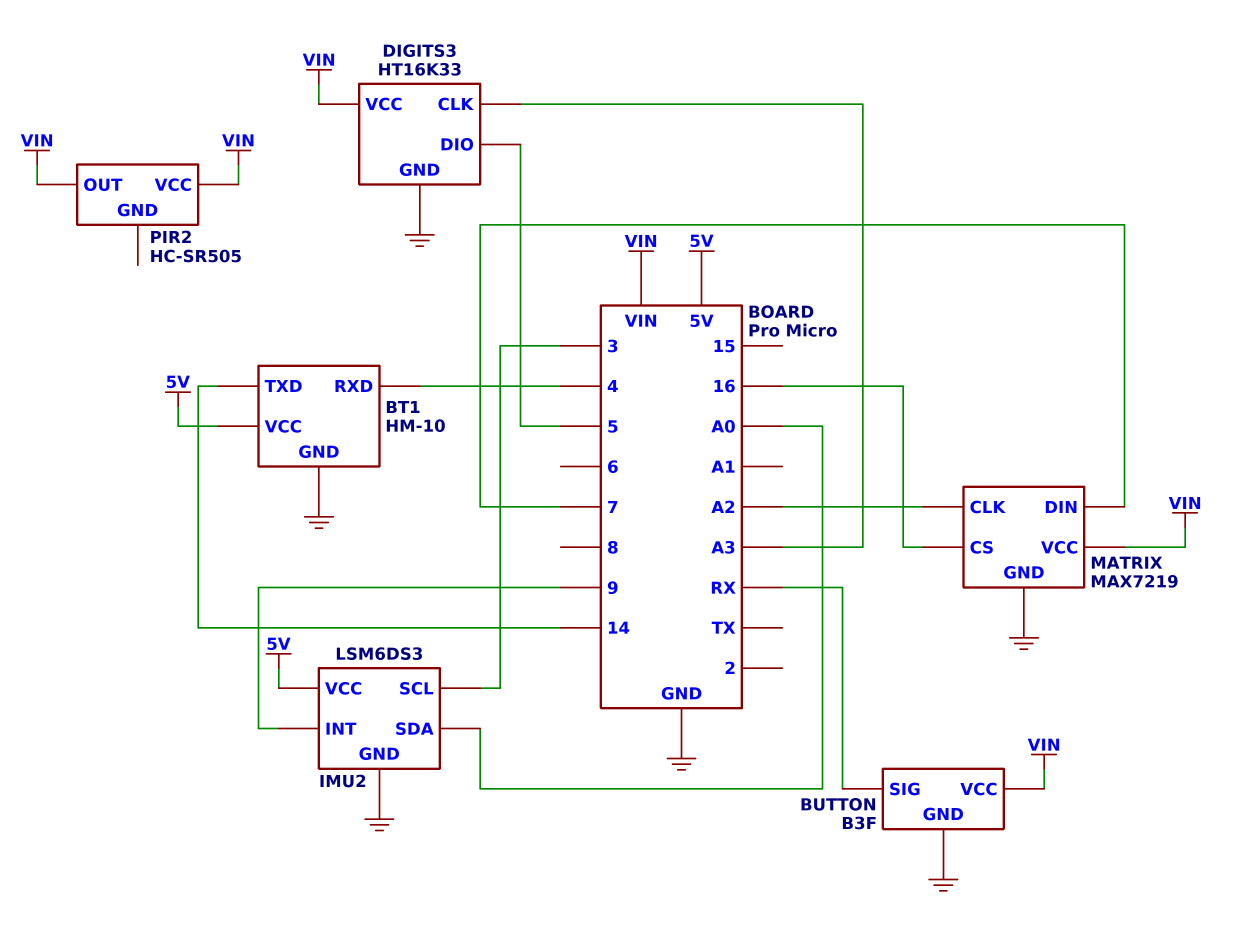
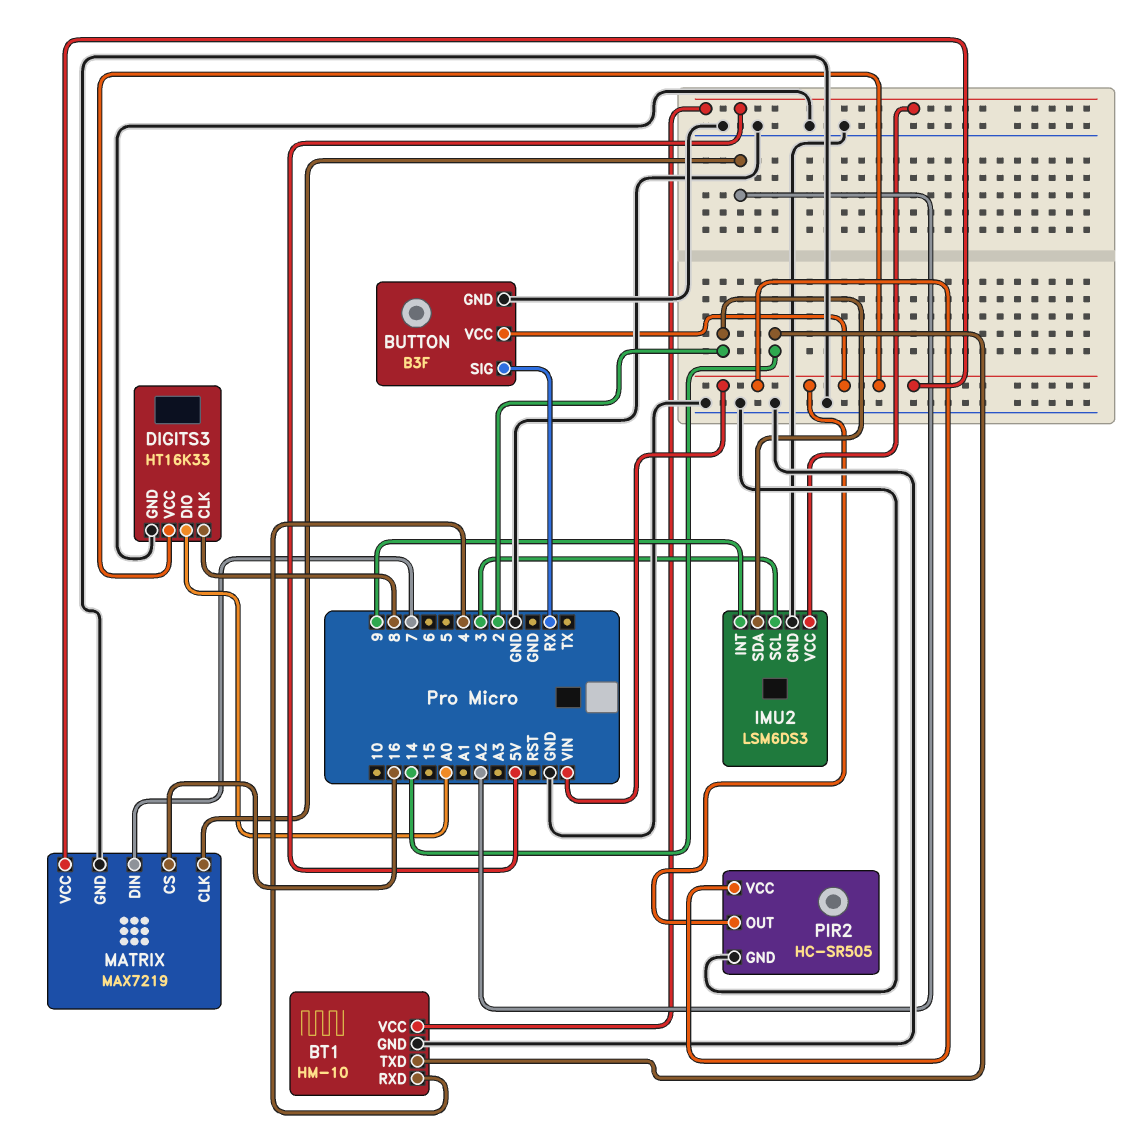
DIGITS3 pin CLK: A3 -> 8
DIGITS3 pin DIO: 5 -> A0
IMU2 pin SDA: A0 -> 2
PIR2 pin GND: none -> GND

